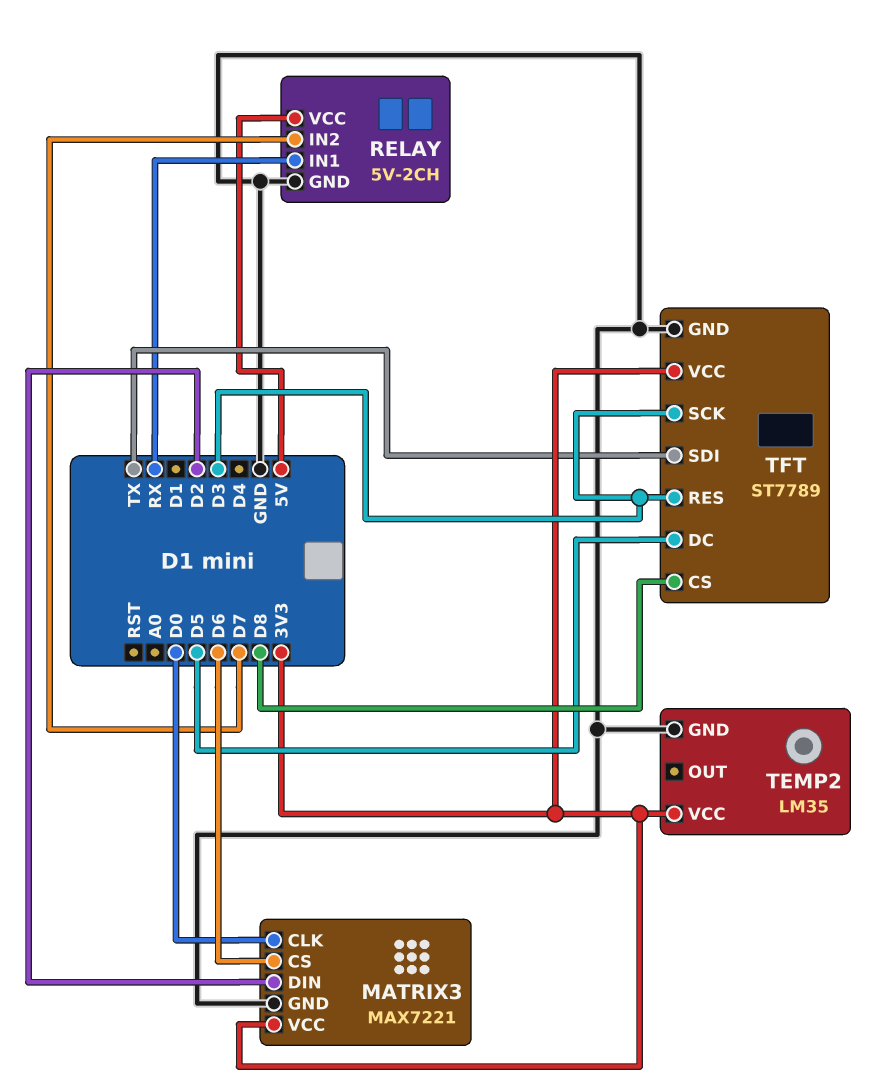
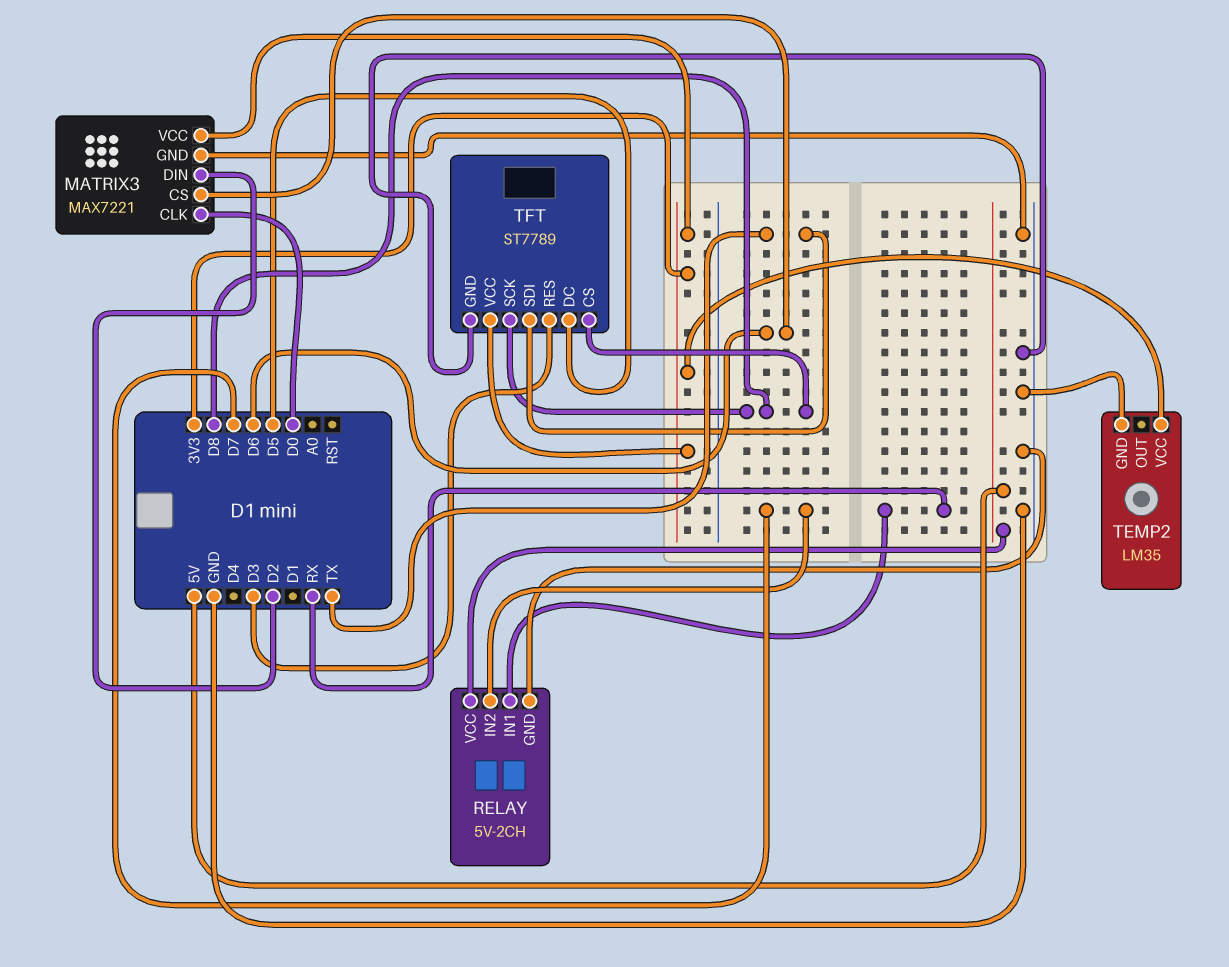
TFT pin SCK: D3 -> D8

